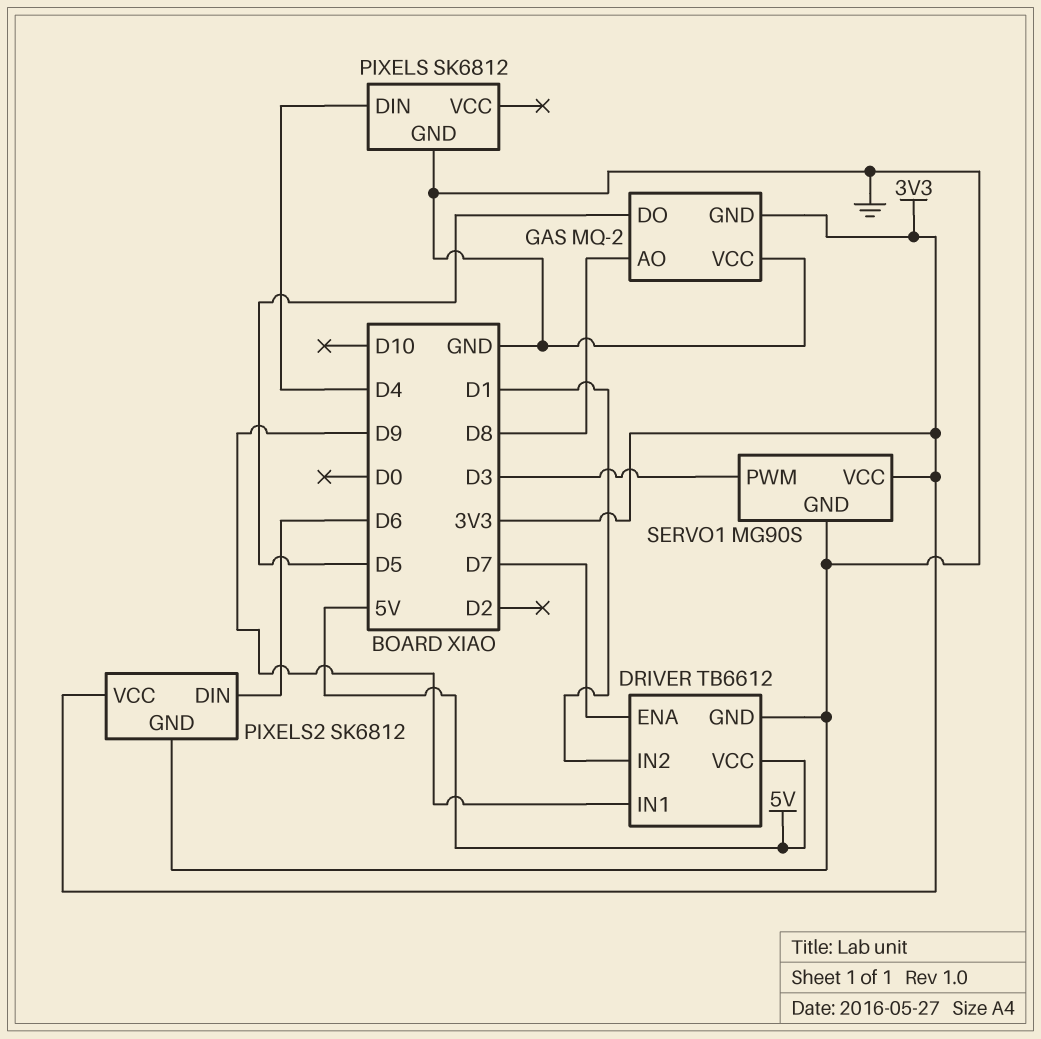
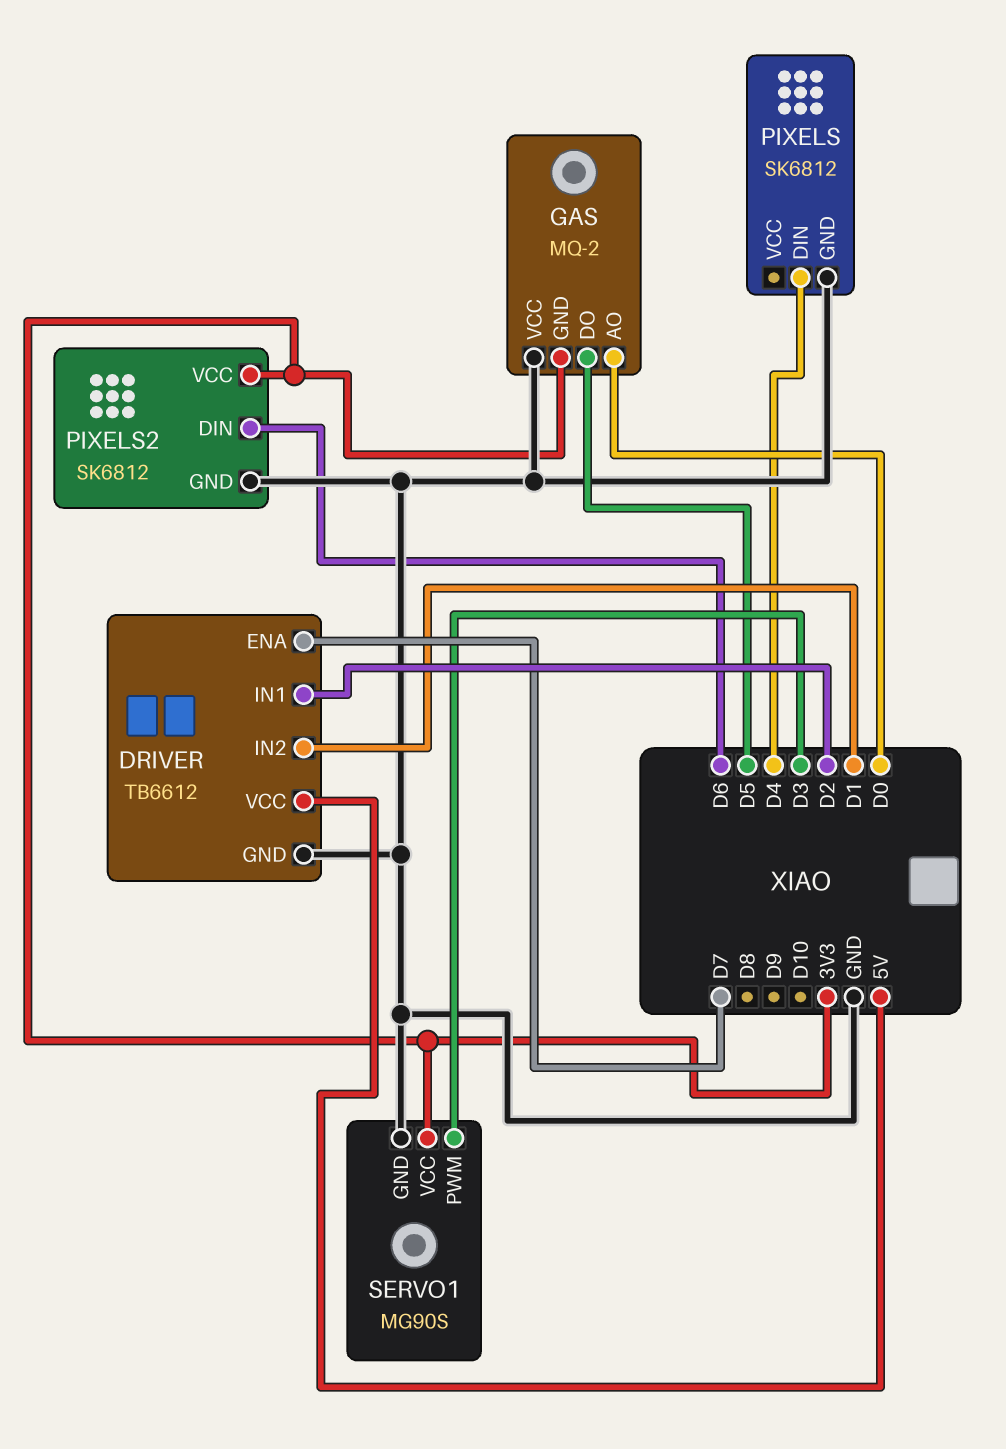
DRIVER pin IN1: D9 -> D2
GAS pin AO: D8 -> D0

